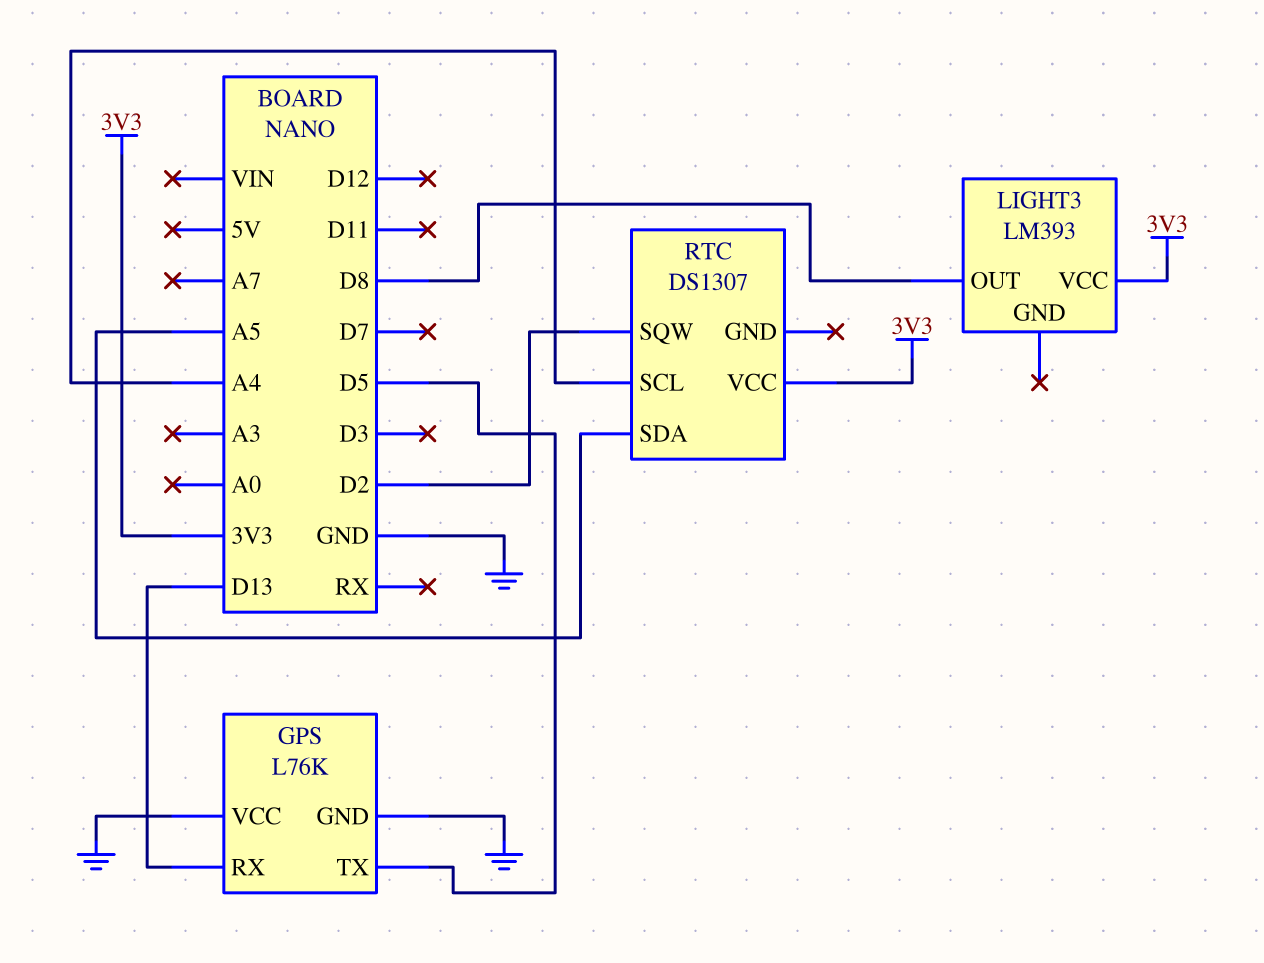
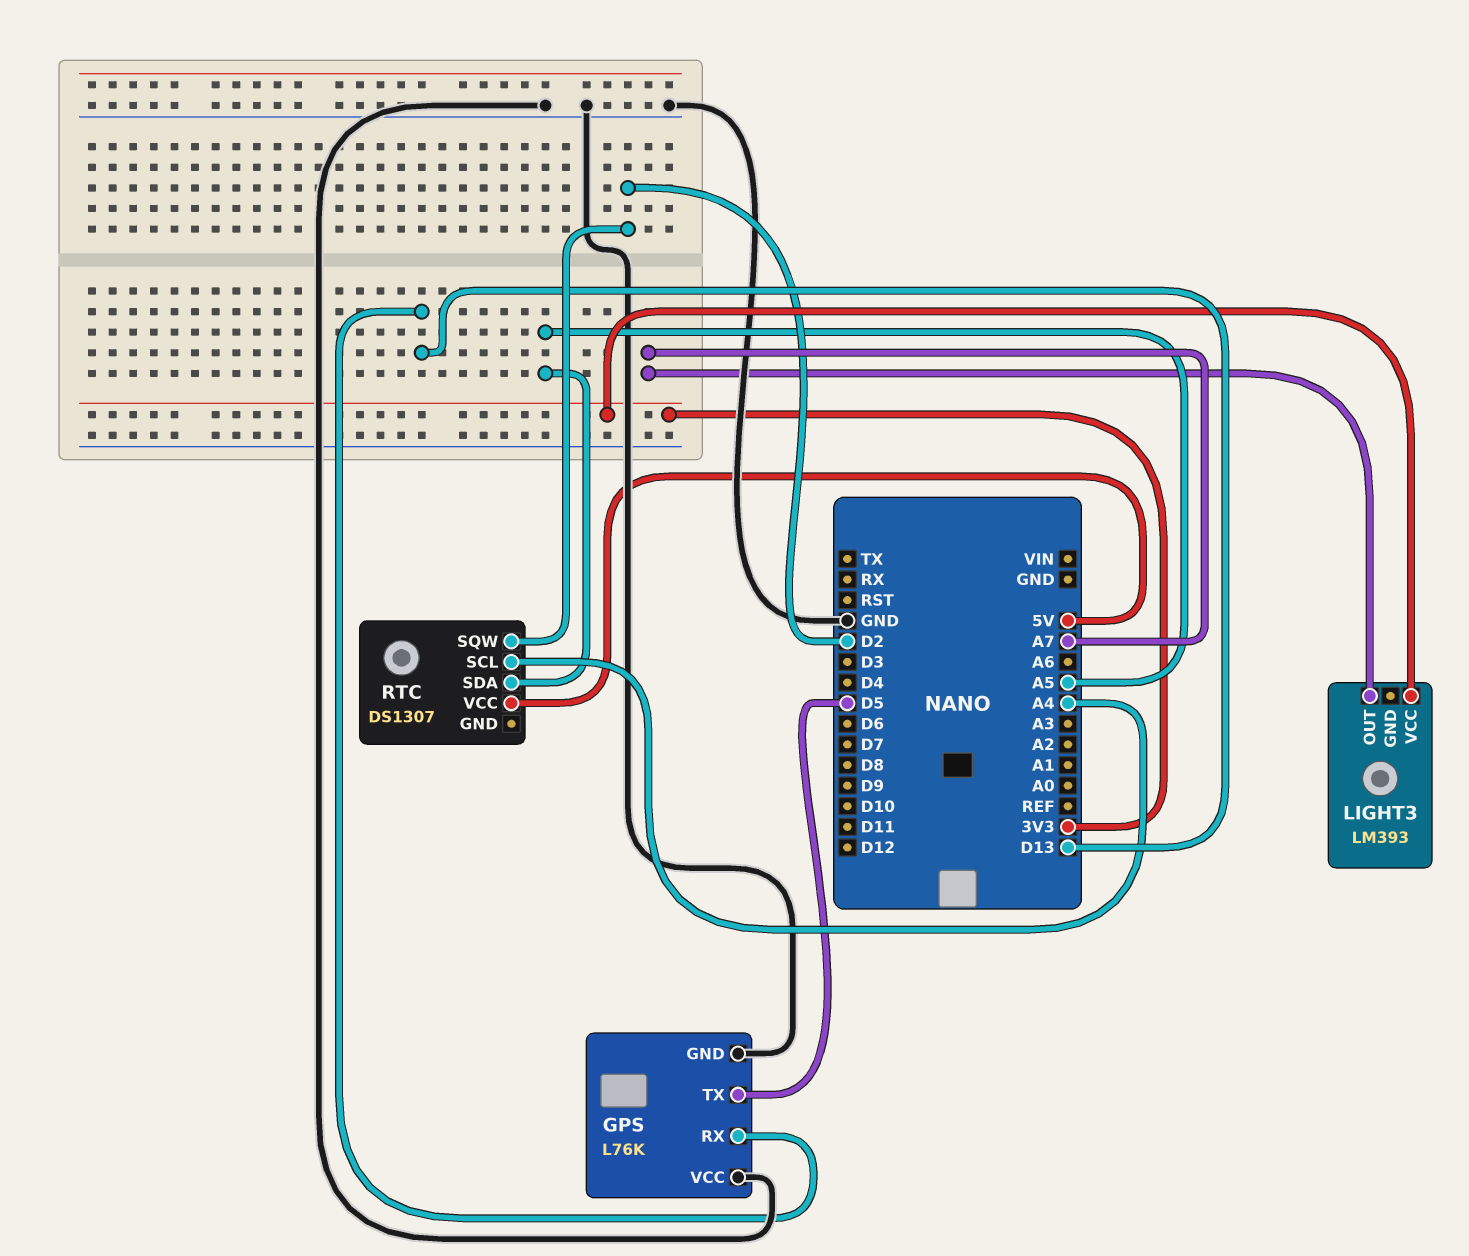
LIGHT3 pin OUT: D8 -> A7
RTC pin VCC: 3V3 -> 5V

